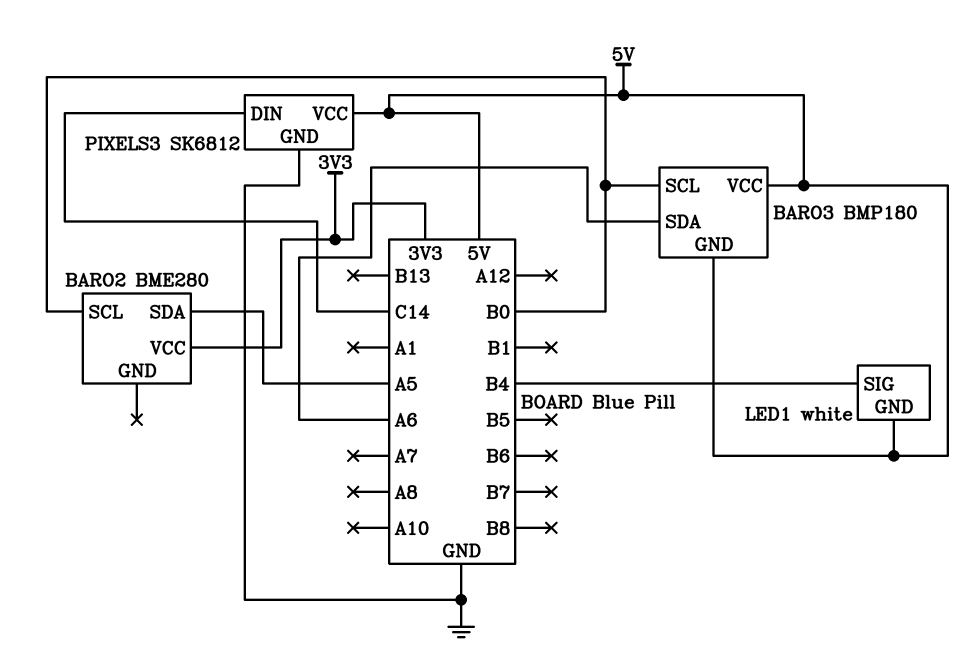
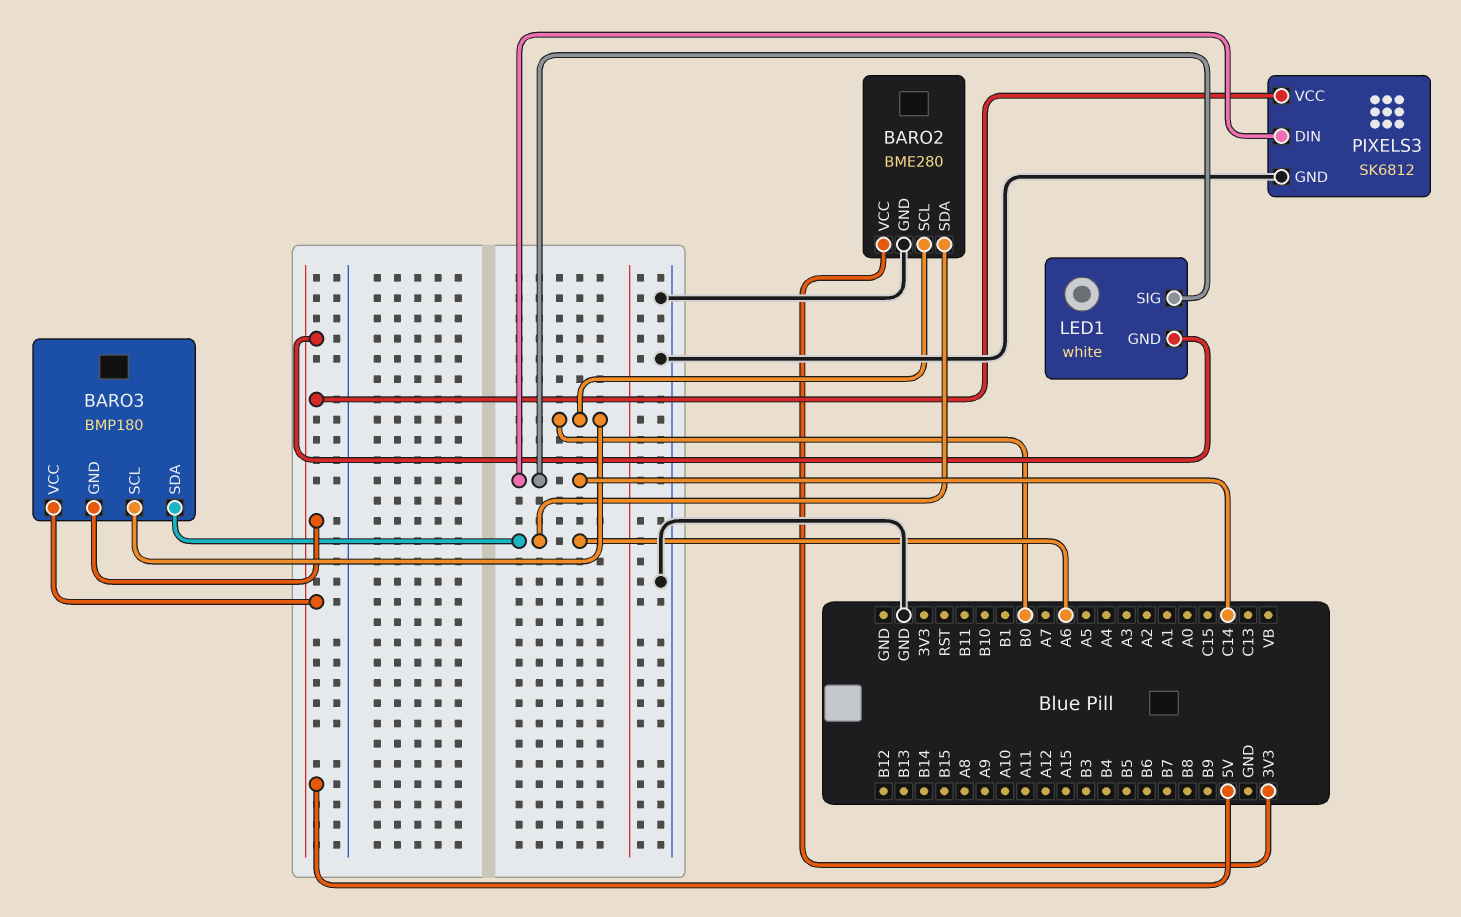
BARO2 pin GND: none -> GND
BARO2 pin SDA: A5 -> A6
LED1 pin SIG: B4 -> C14

